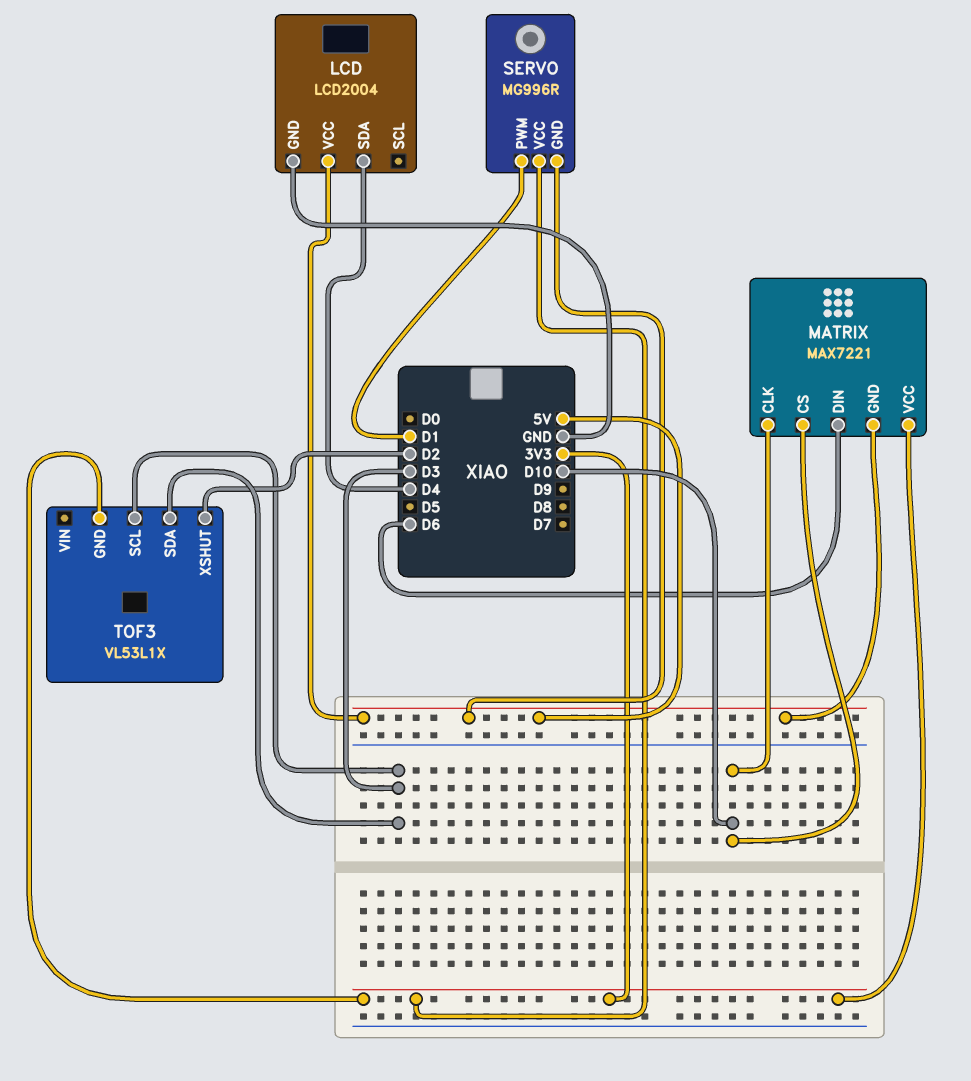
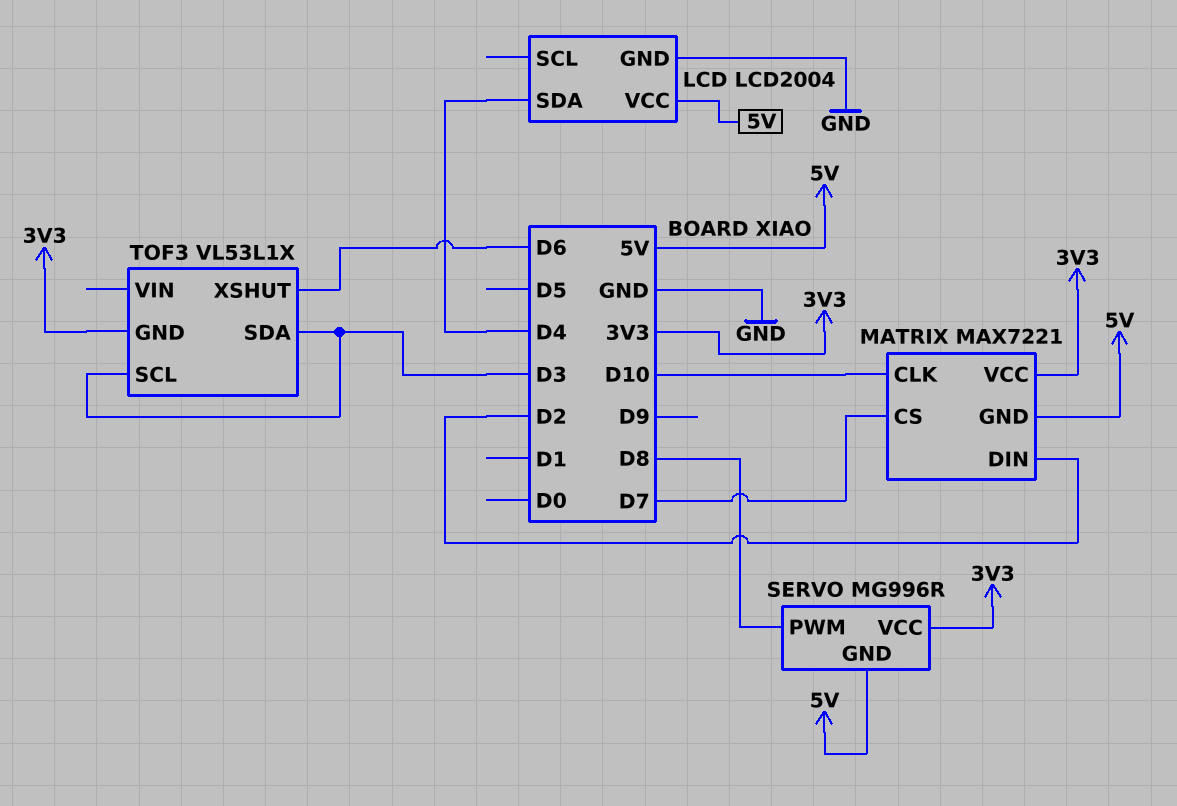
MATRIX pin CS: D10 -> D7
MATRIX pin DIN: D6 -> D2
SERVO pin PWM: D1 -> D8
TOF3 pin XSHUT: D2 -> D6

